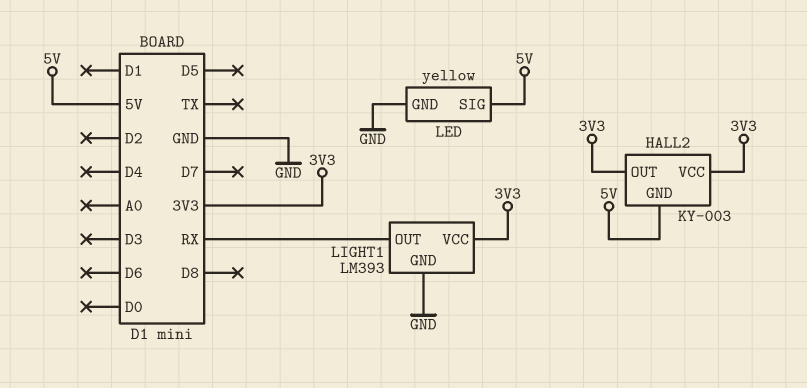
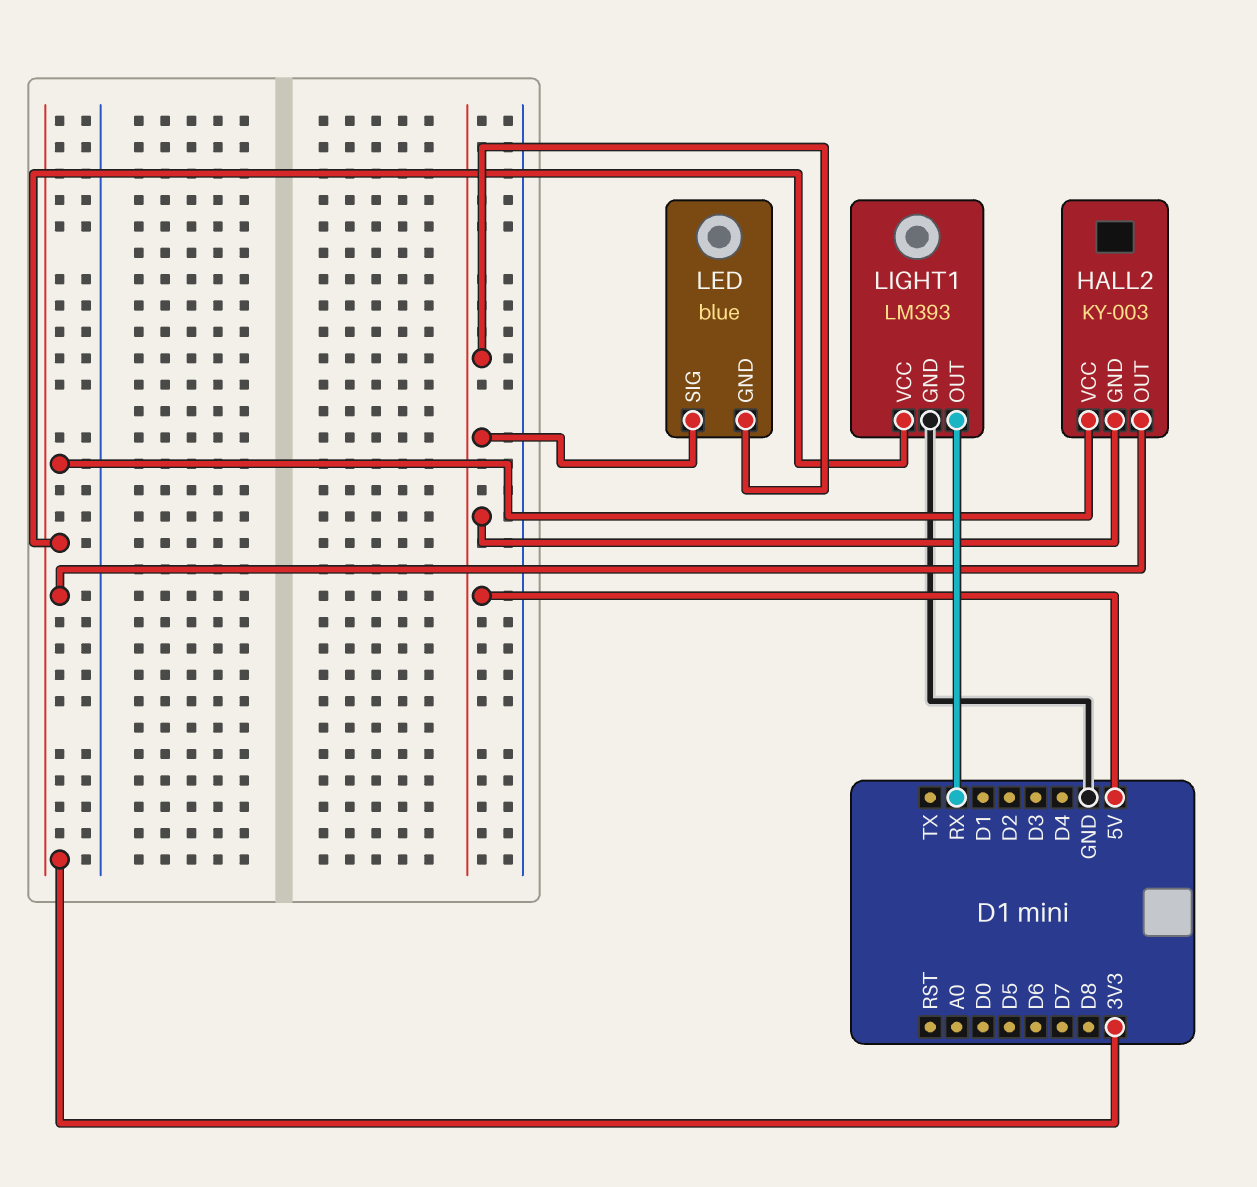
LED: yellow -> blue
LED pin GND: GND -> 5V

